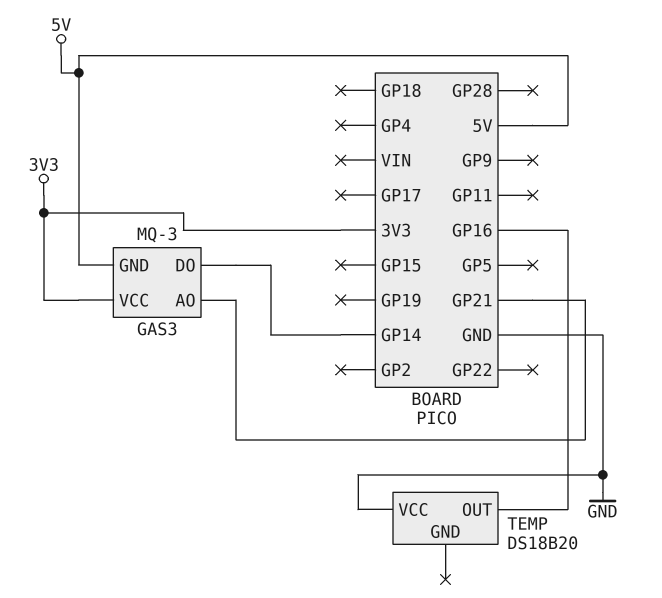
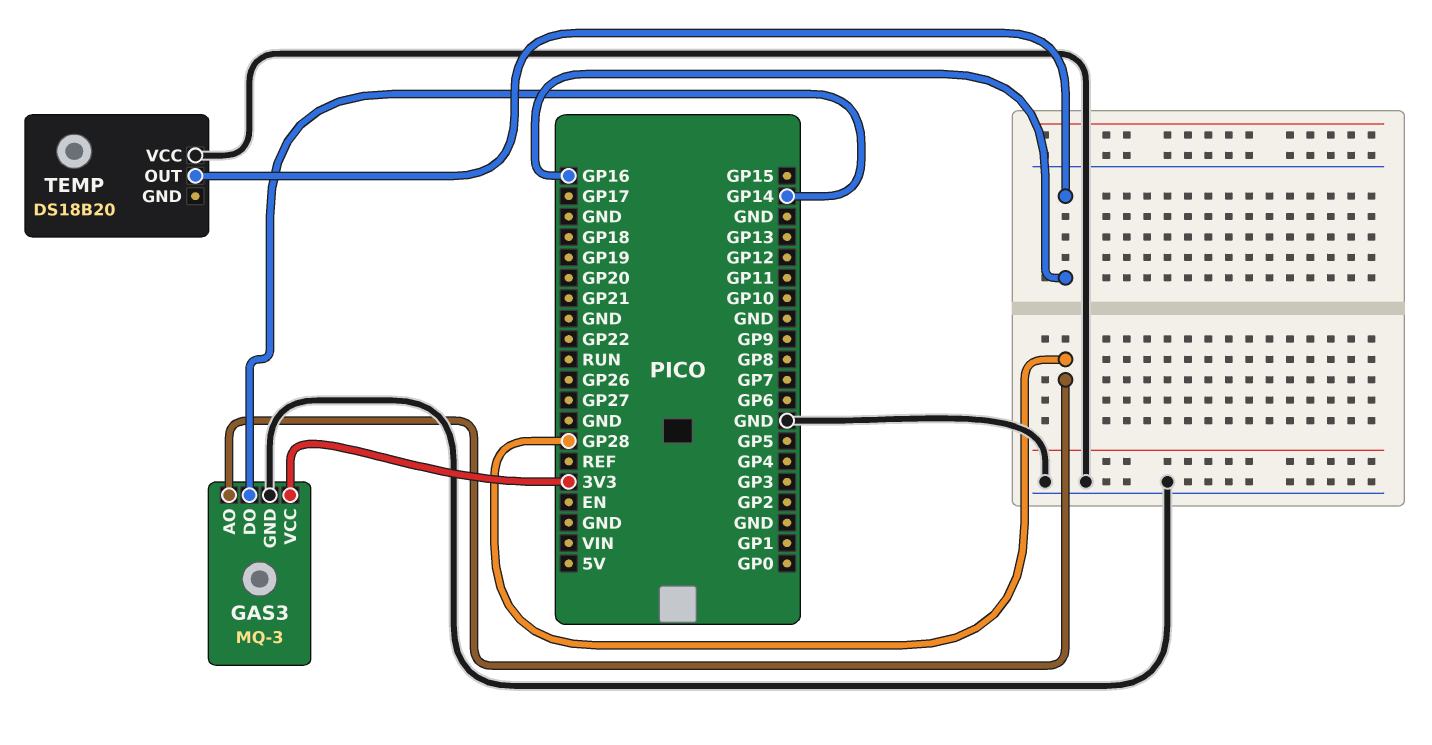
GAS3 pin AO: GP21 -> GP28
GAS3 pin GND: 5V -> GND

